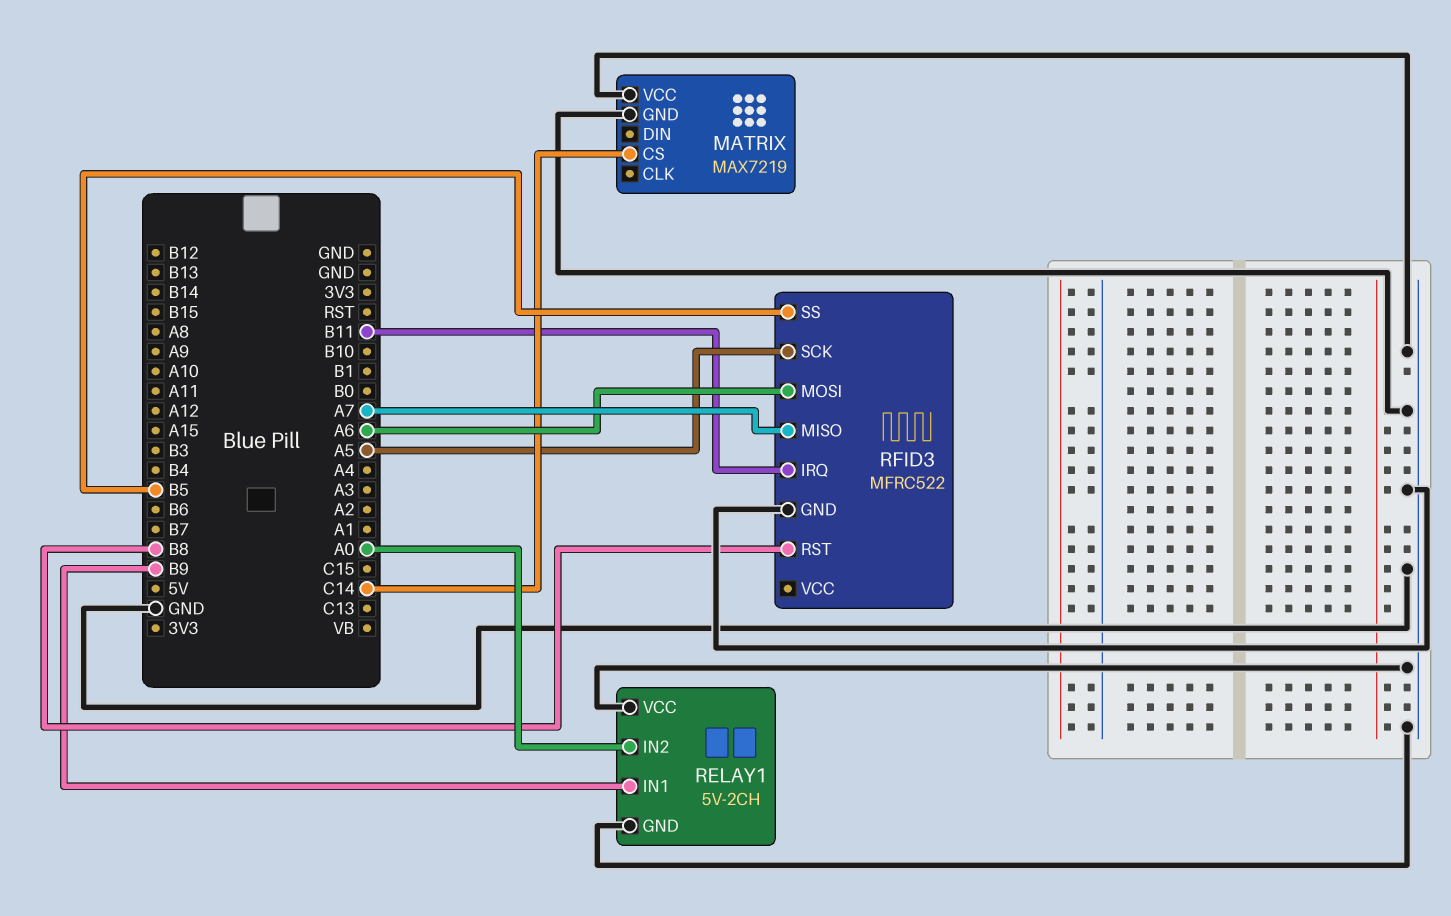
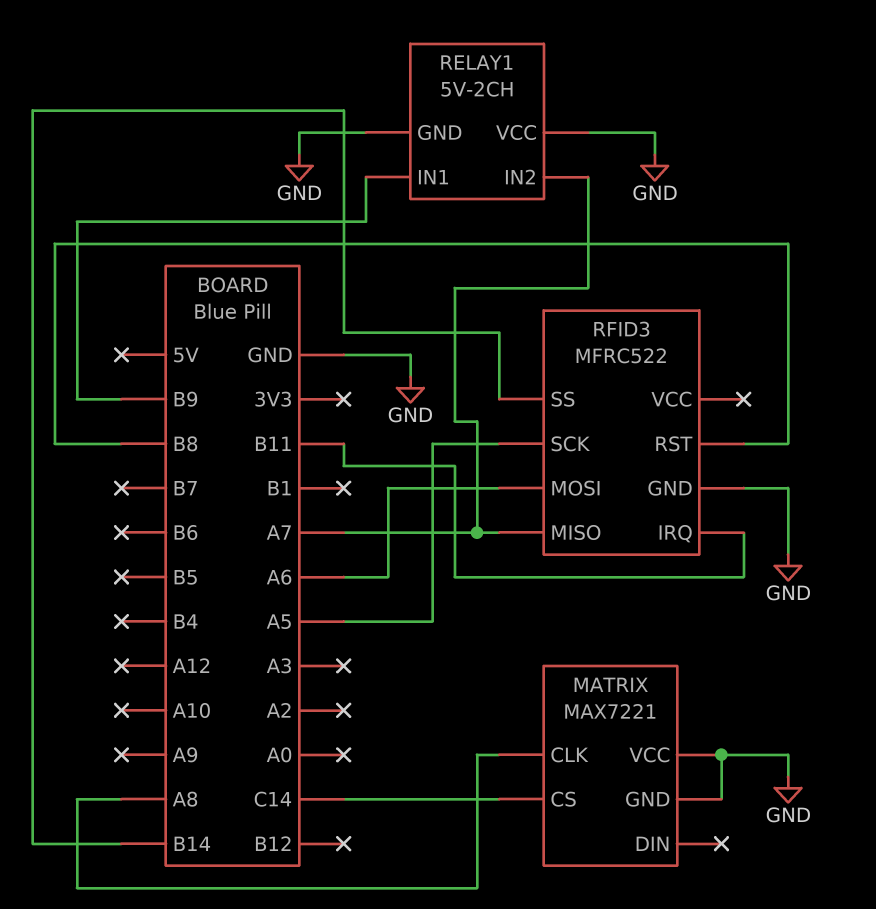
MATRIX: MAX7219 -> MAX7221
MATRIX pin CLK: none -> A8
RELAY1 pin IN2: A0 -> A7
RFID3 pin SS: B5 -> B14

